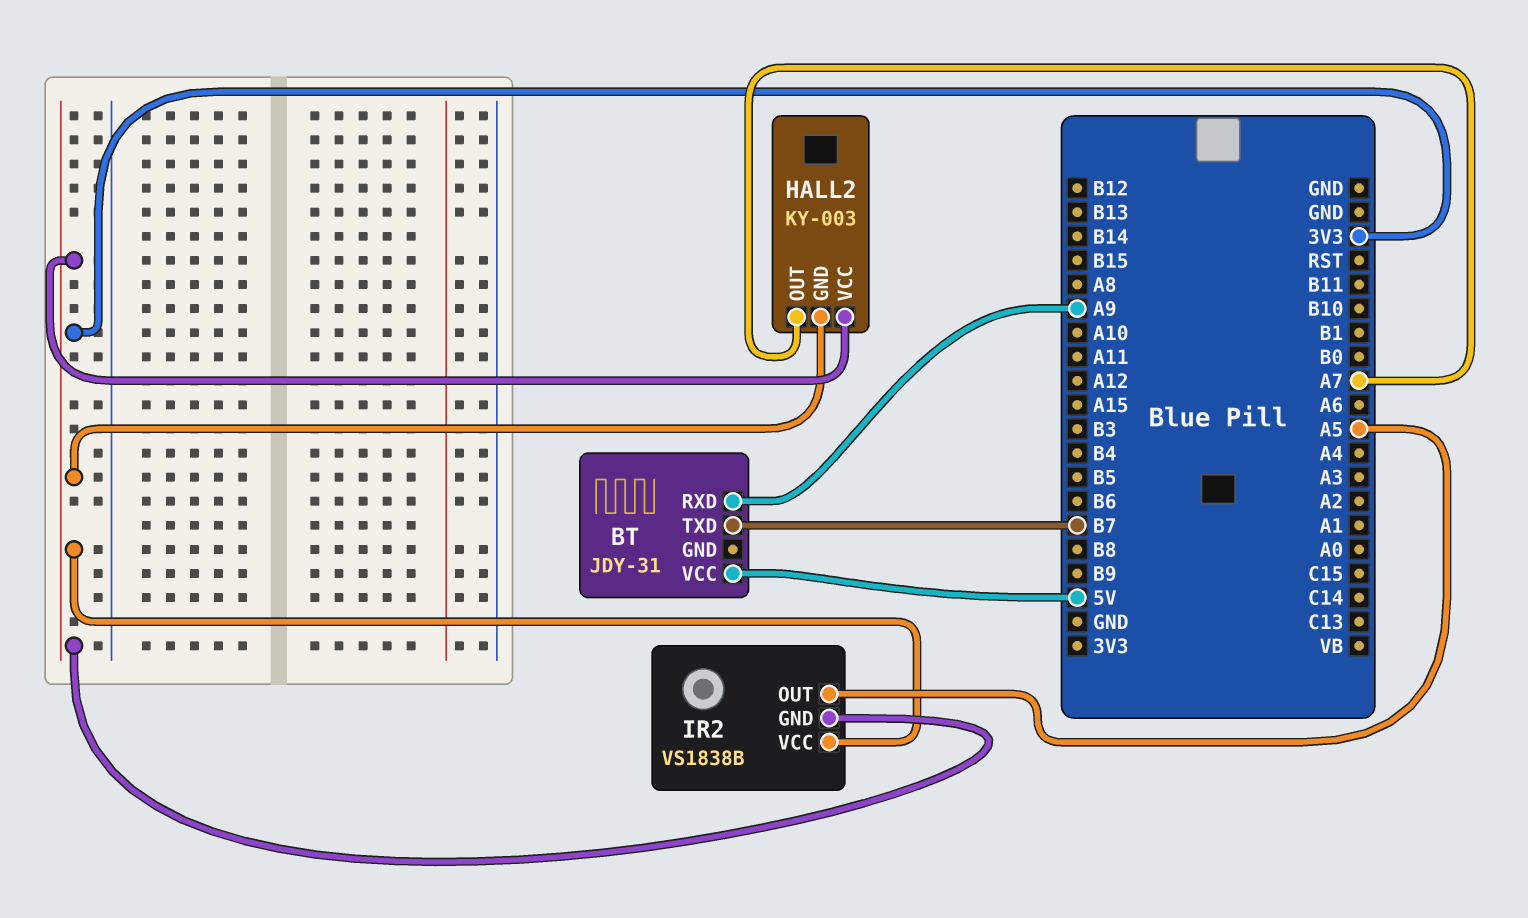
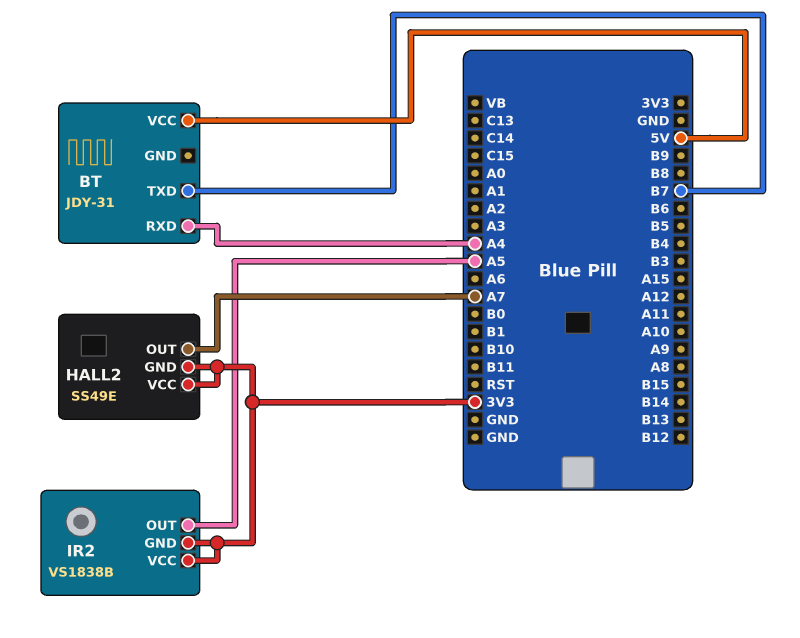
BT pin RXD: A9 -> A4
HALL2: KY-003 -> SS49E

